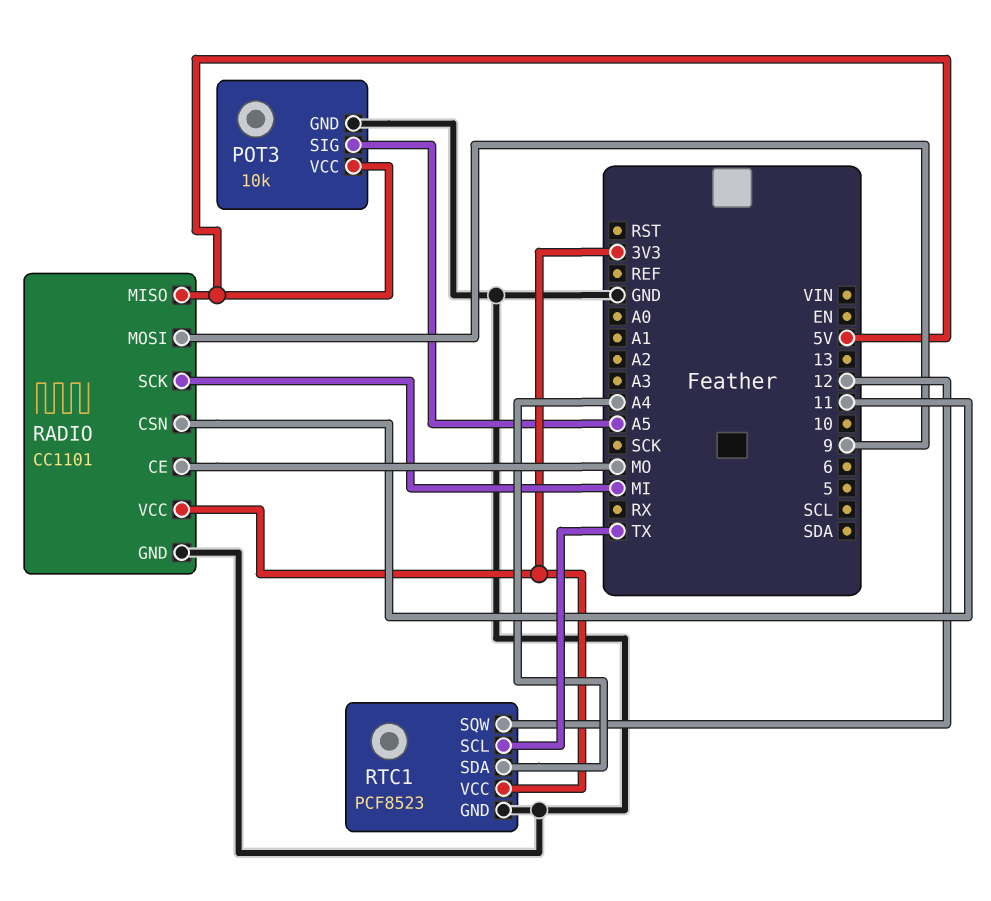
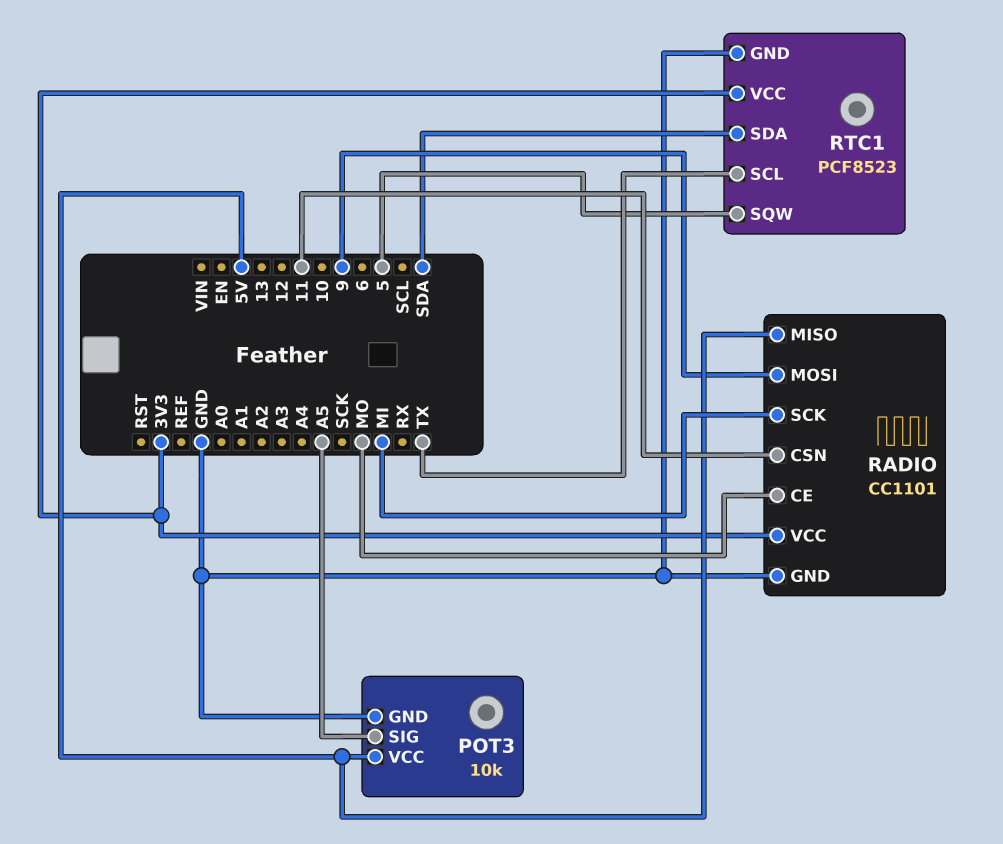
RTC1 pin SDA: A4 -> SDA
RTC1 pin SQW: 12 -> 5

